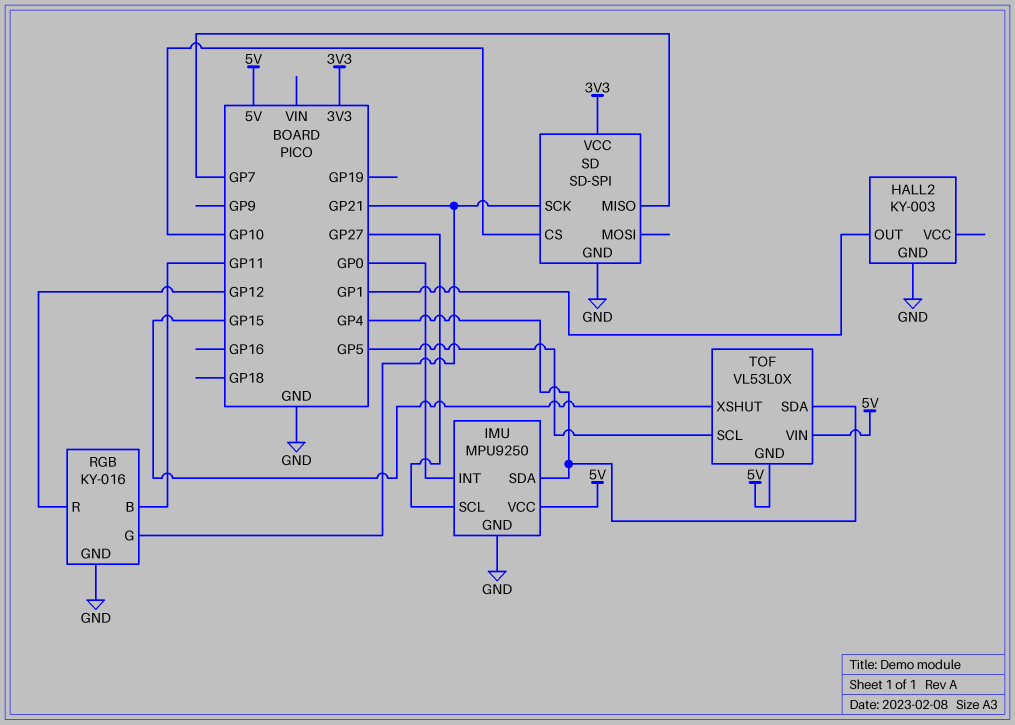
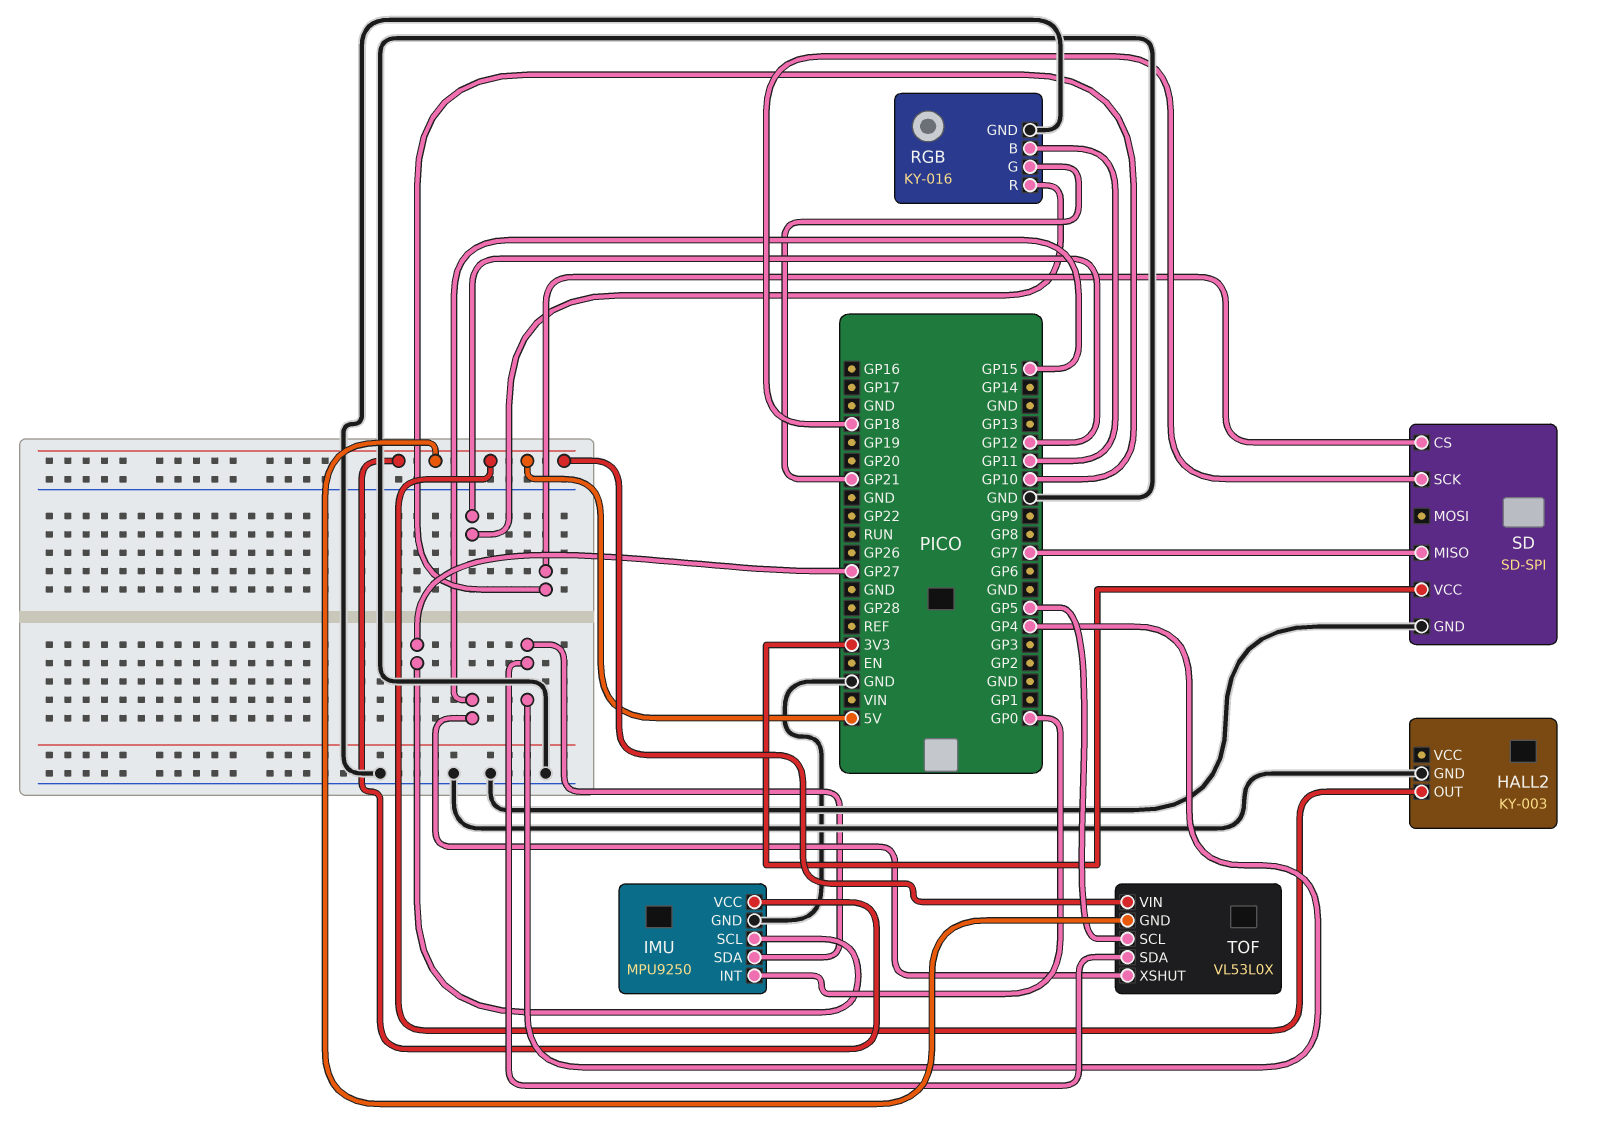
HALL2 pin OUT: GP1 -> 5V
SD pin SCK: GP21 -> GP18

